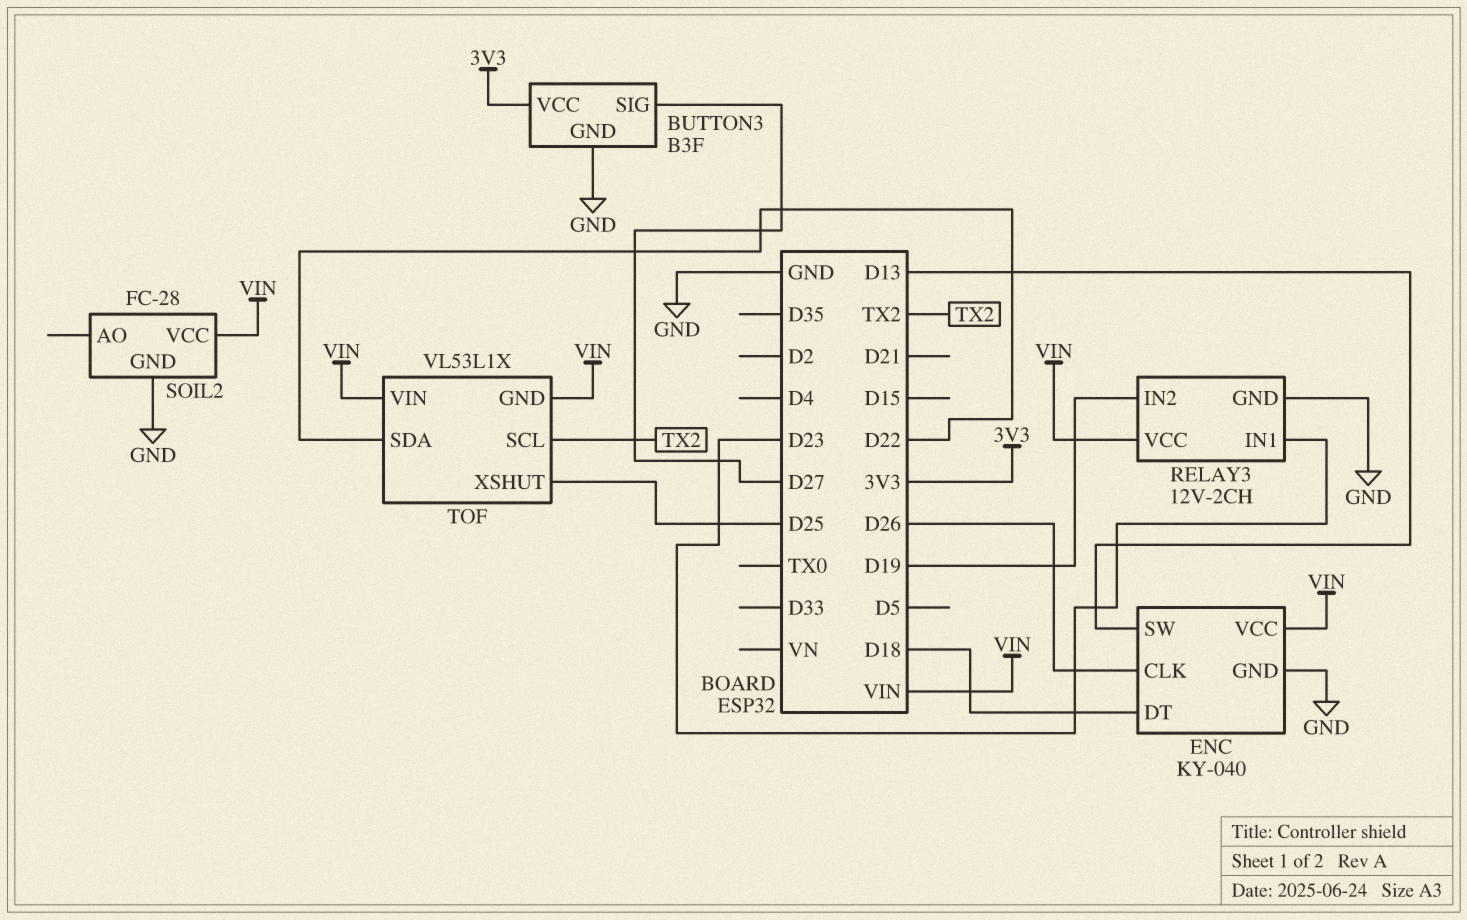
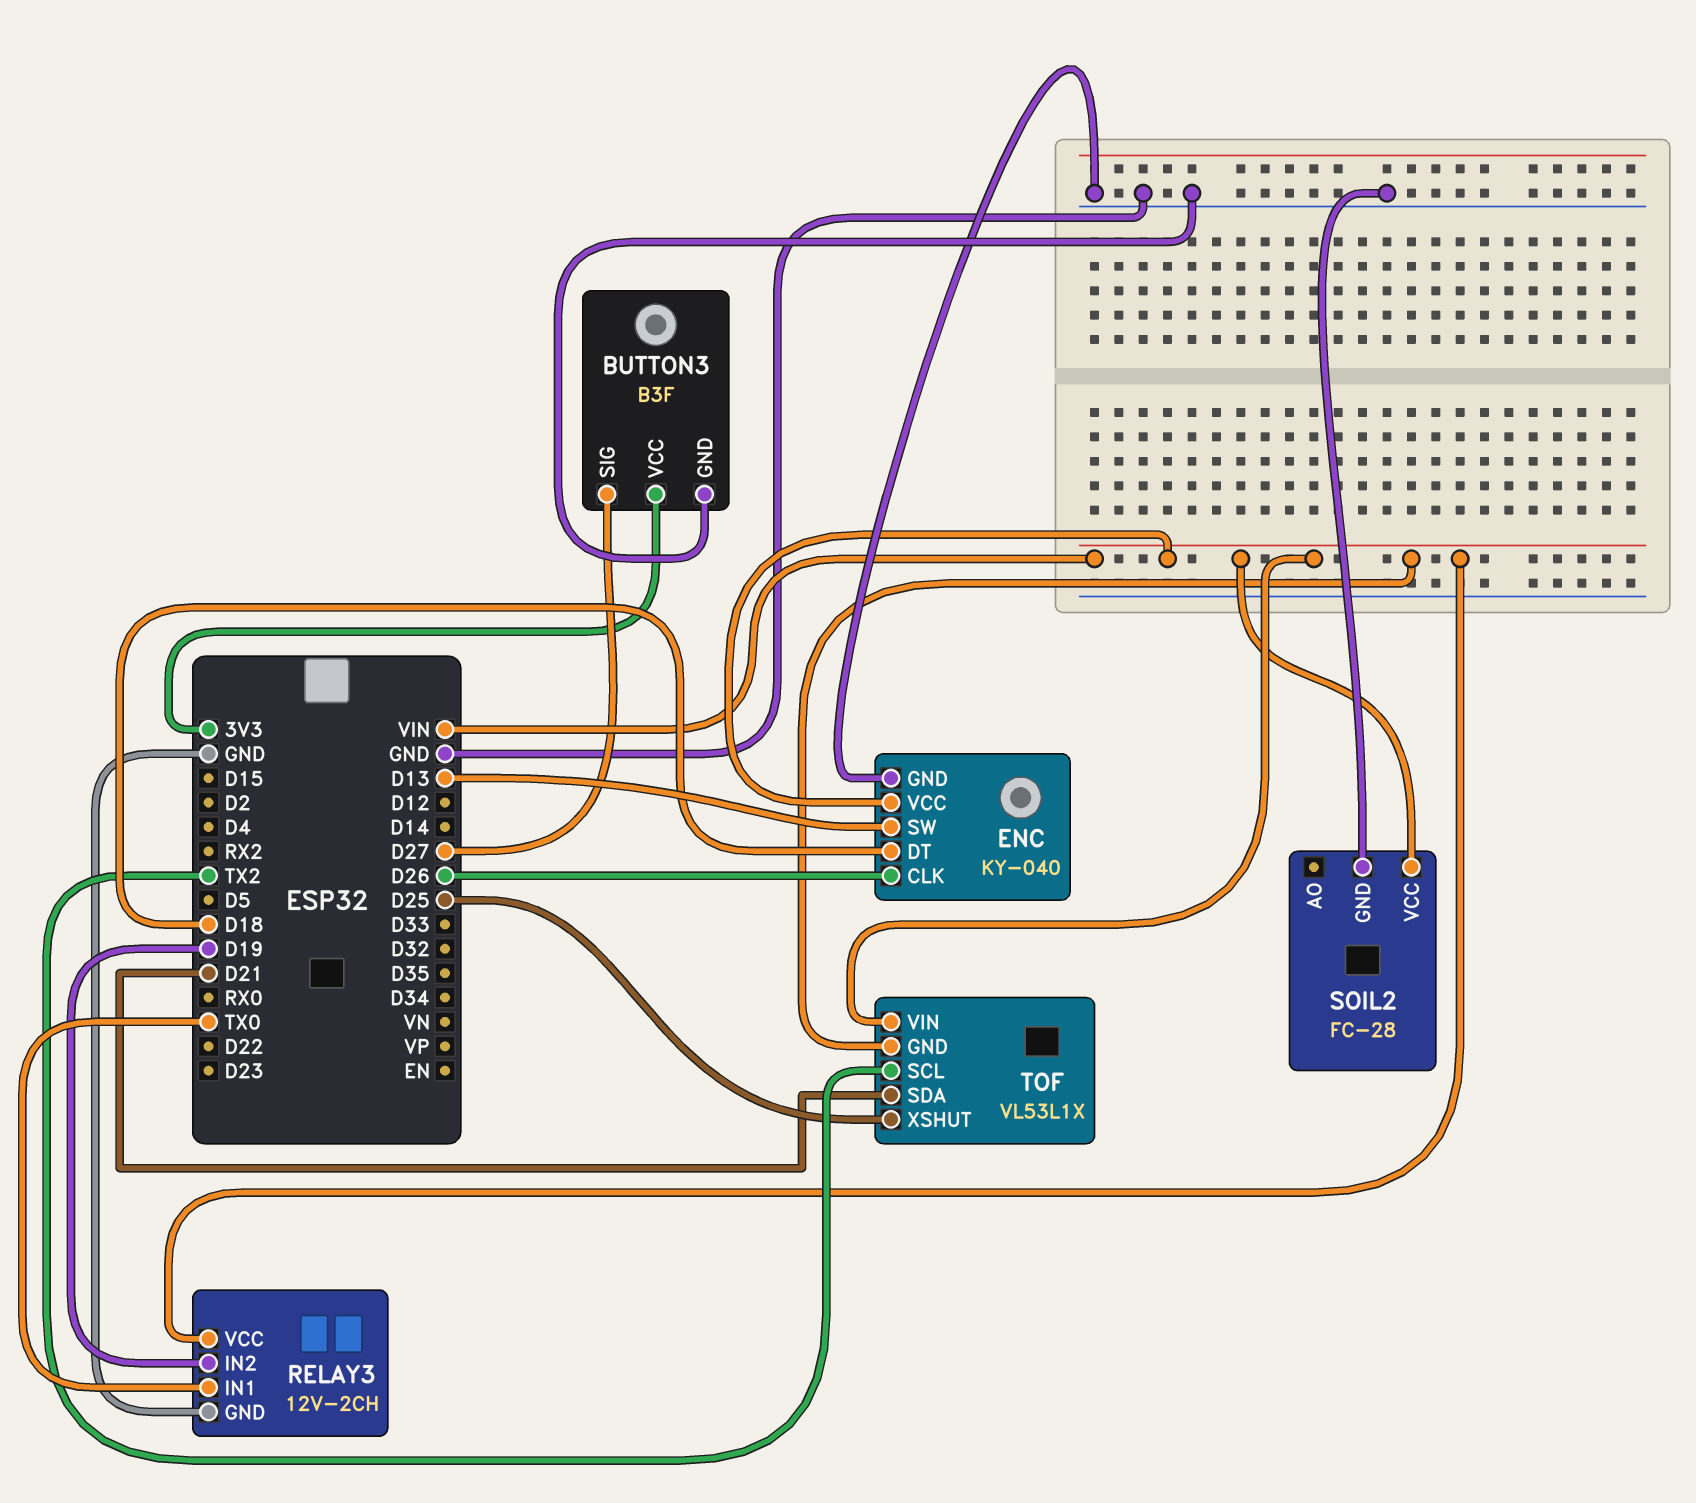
RELAY3 pin IN1: D23 -> TX0
TOF pin SDA: D22 -> D21

